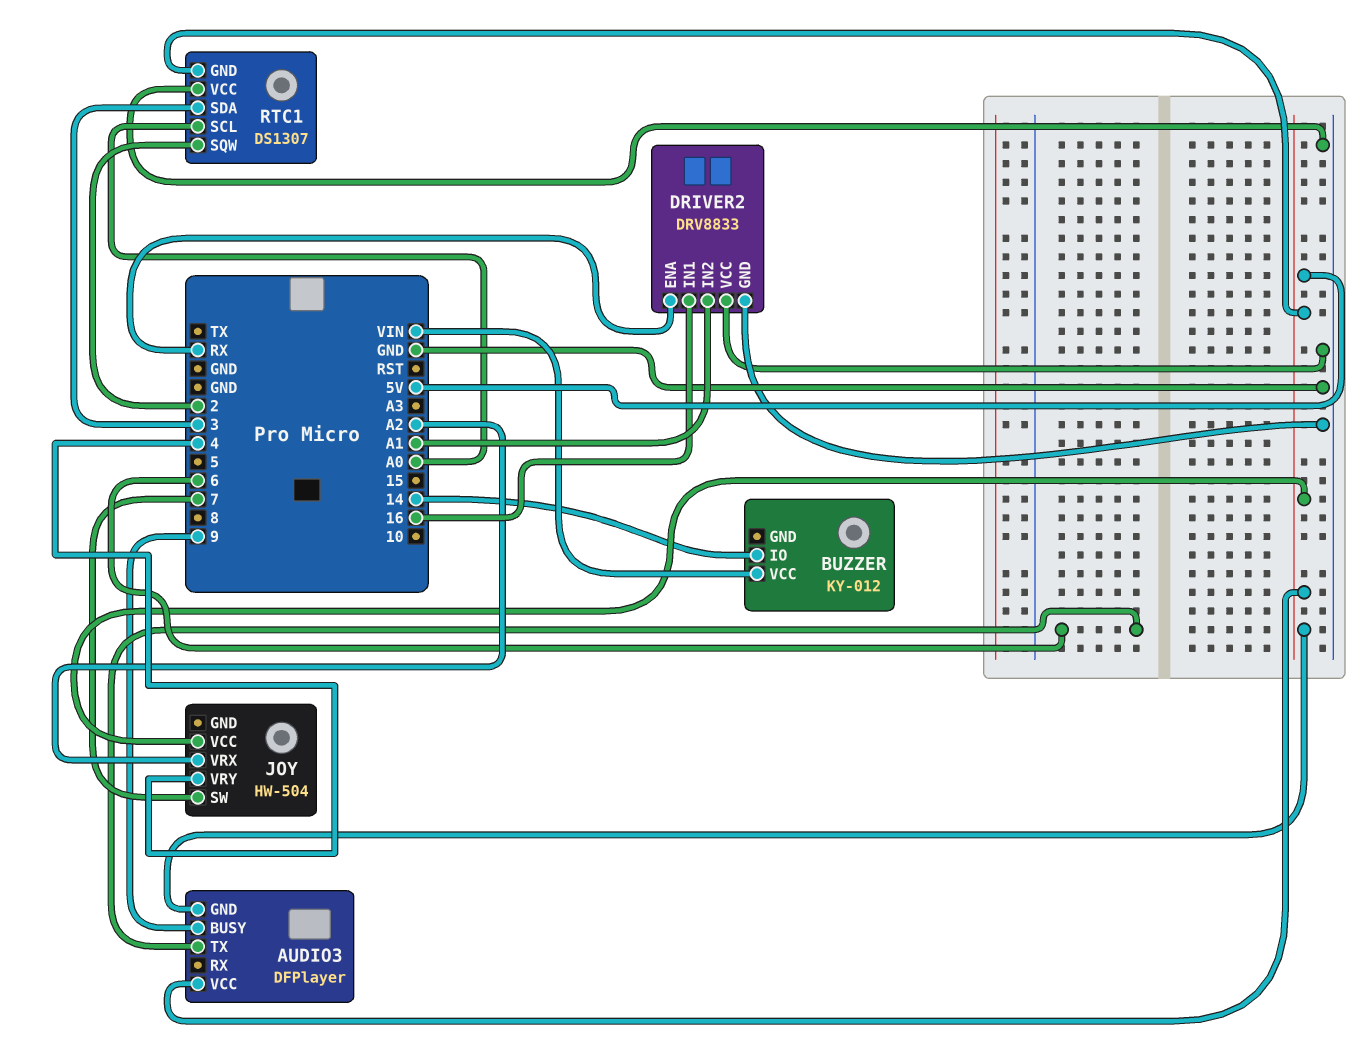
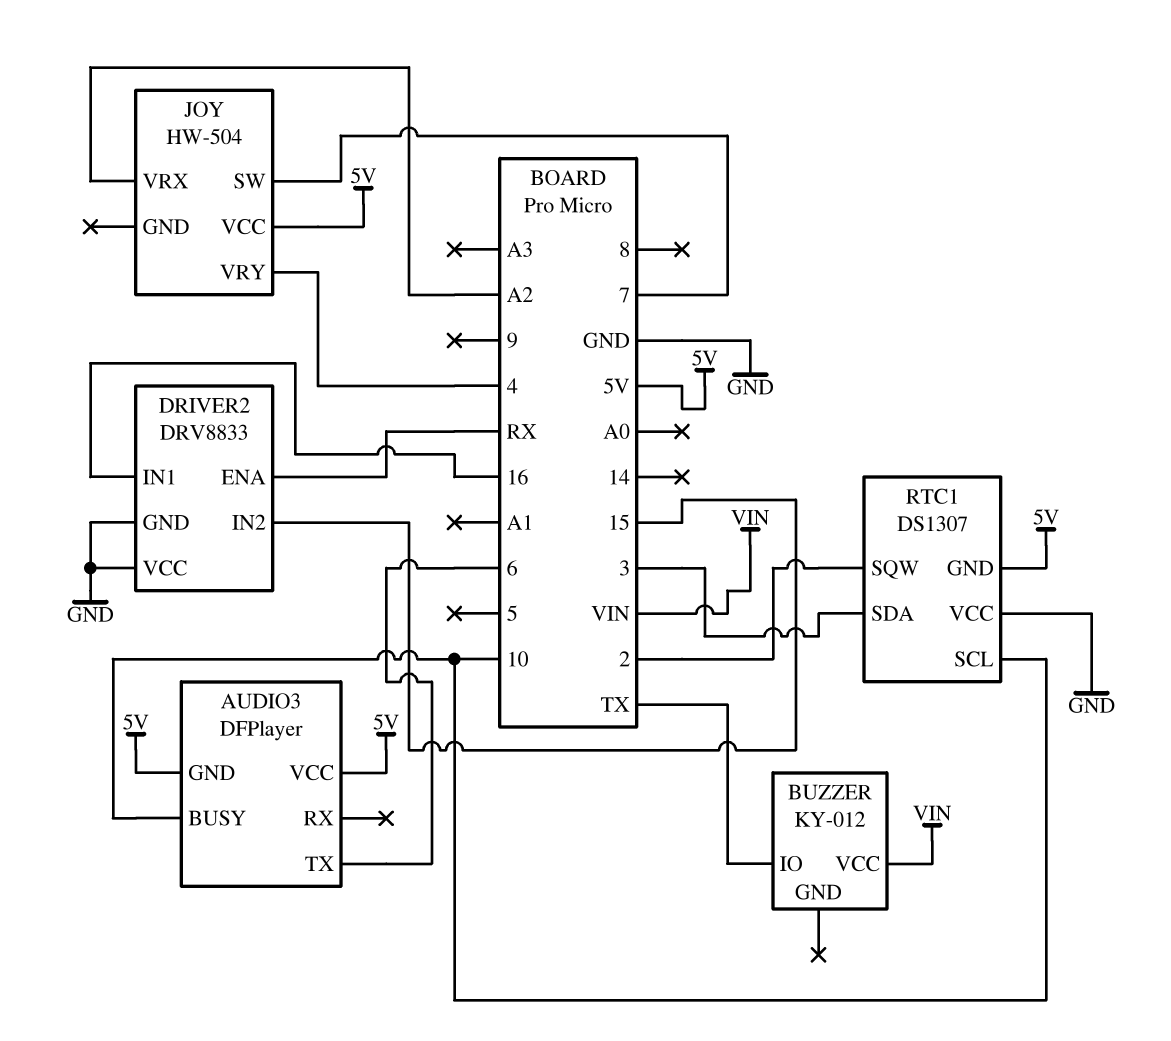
AUDIO3 pin BUSY: 9 -> 10
BUZZER pin IO: 14 -> TX
DRIVER2 pin IN2: A1 -> 15
RTC1 pin SCL: A0 -> 10

